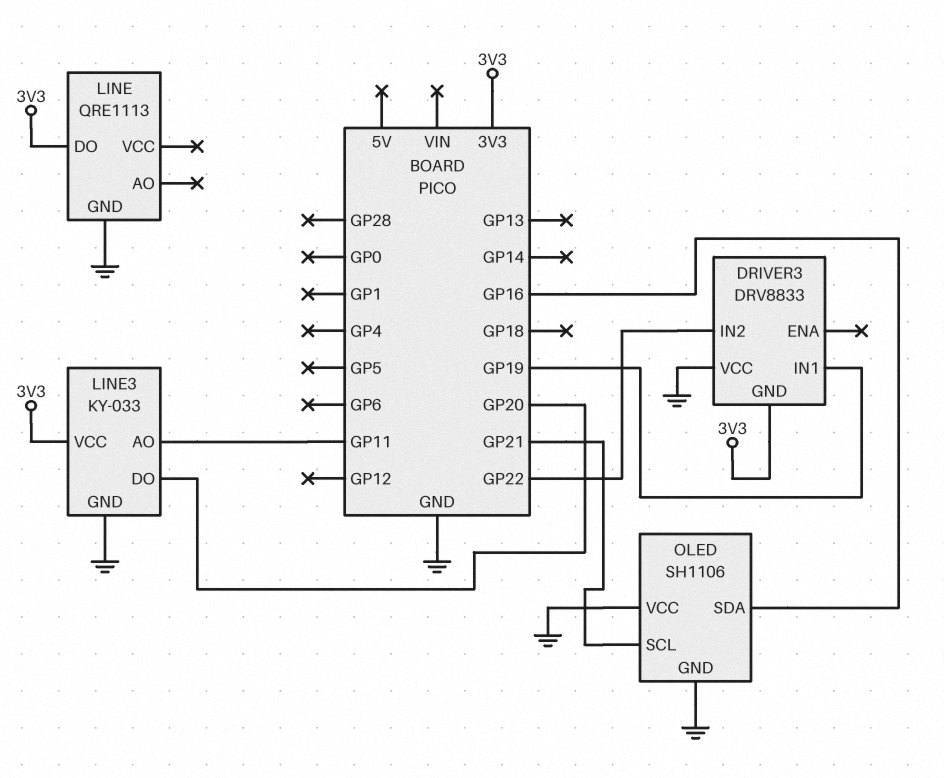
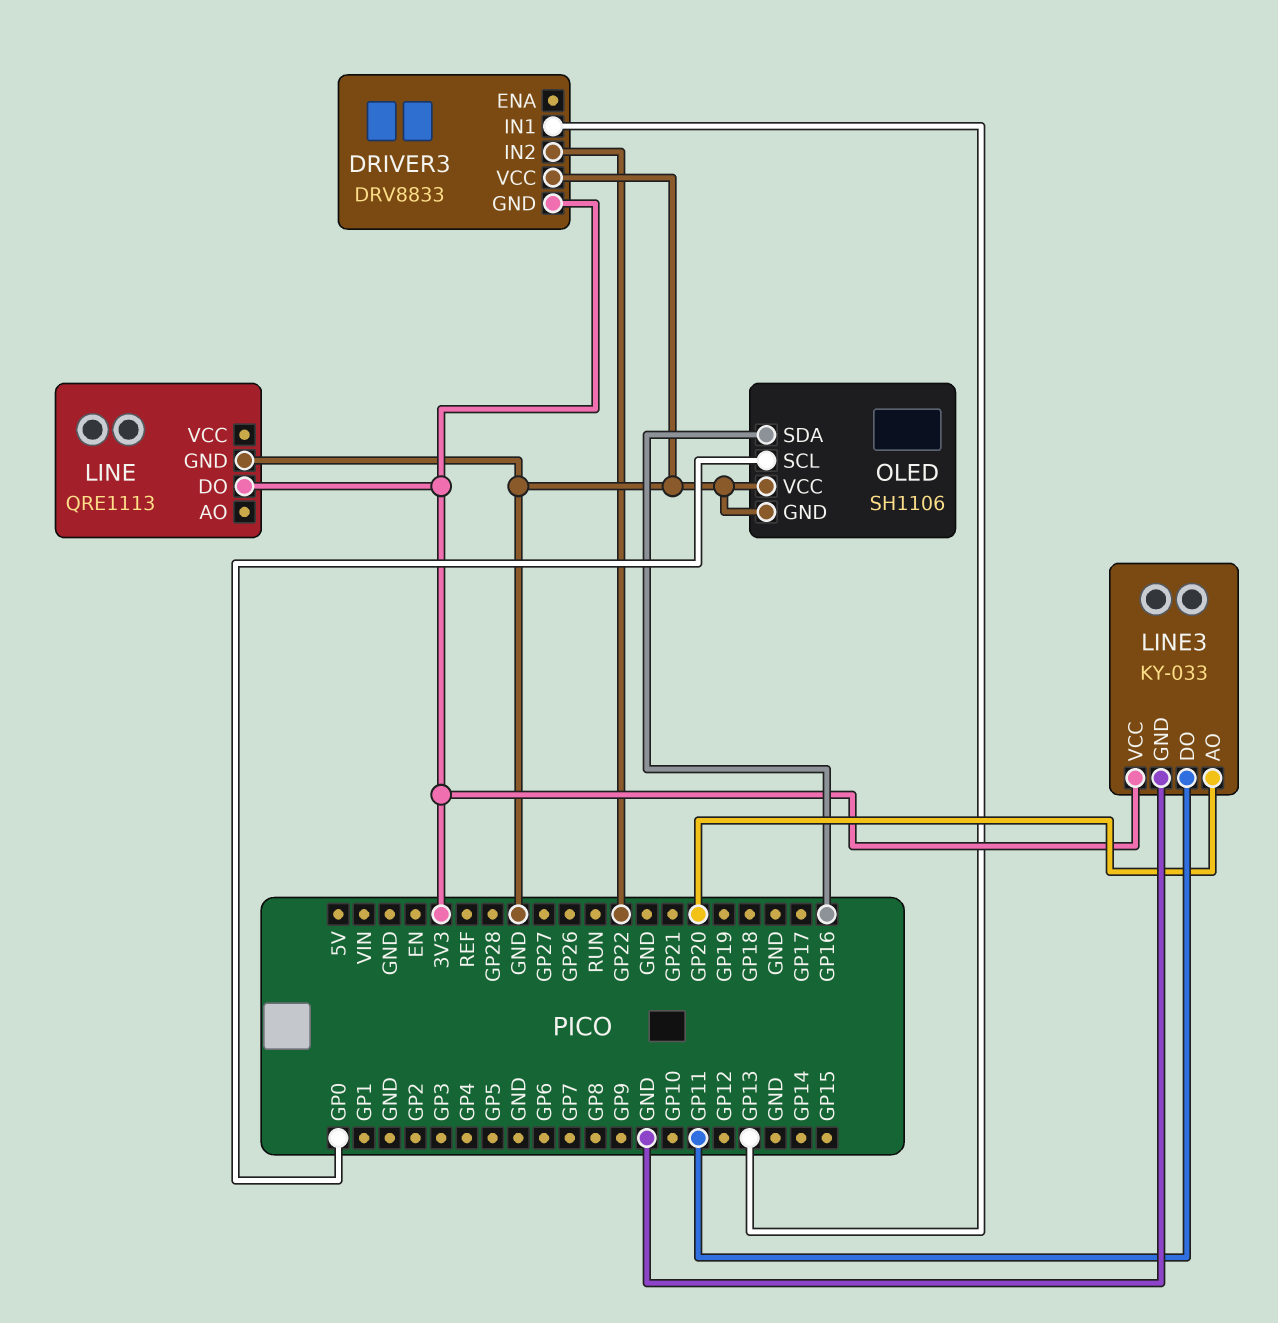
DRIVER3 pin IN1: GP19 -> GP13
LINE3 pin AO: GP11 -> GP20
LINE3 pin DO: GP20 -> GP11
OLED pin SCL: GP21 -> GP0

